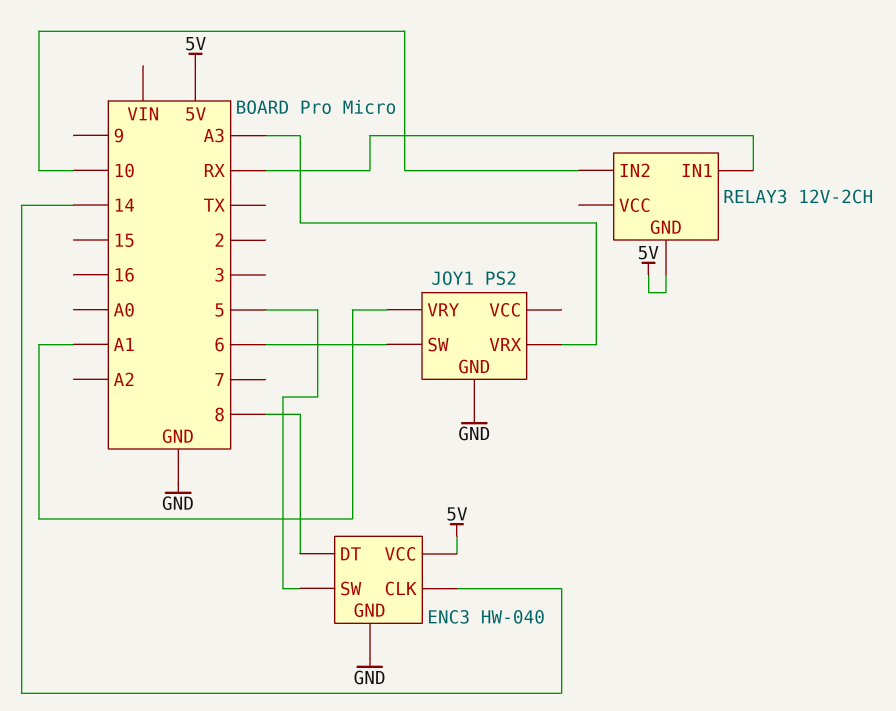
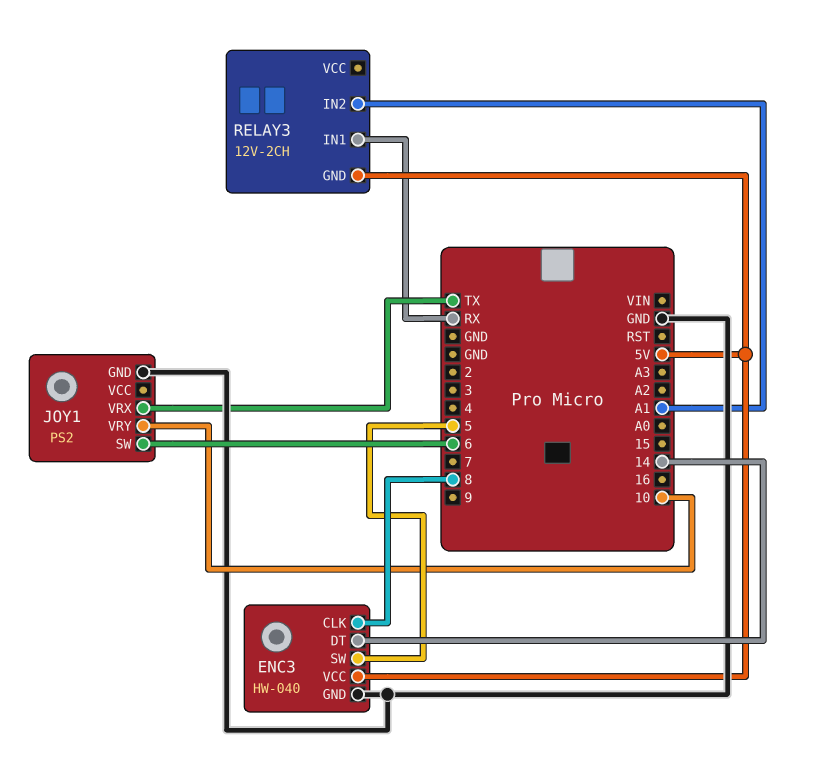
ENC3 pin CLK: 14 -> 8
ENC3 pin DT: 8 -> 14
JOY1 pin VRX: A3 -> TX
JOY1 pin VRY: A1 -> 10
RELAY3 pin IN2: 10 -> A1

